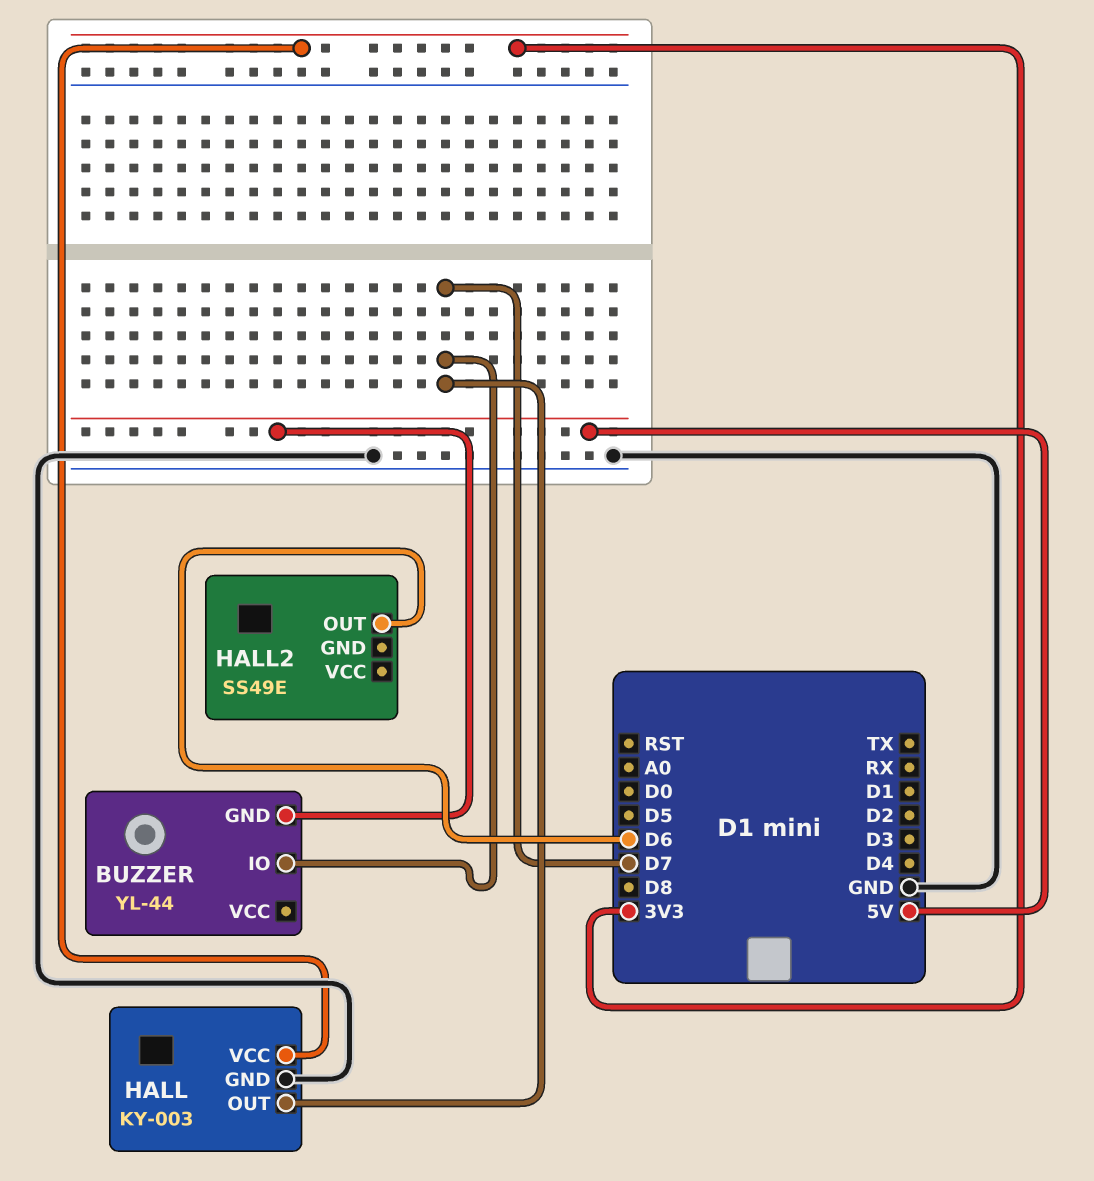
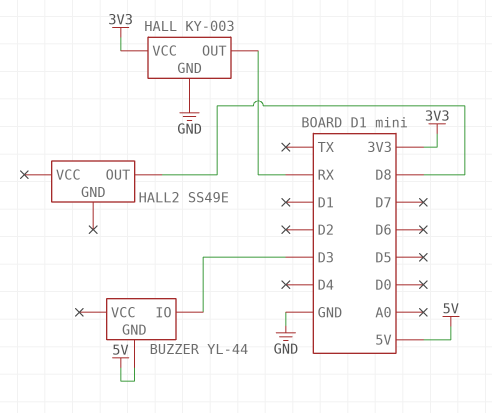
BUZZER pin IO: D7 -> D3
HALL pin OUT: D7 -> RX
HALL2 pin OUT: D6 -> D8

